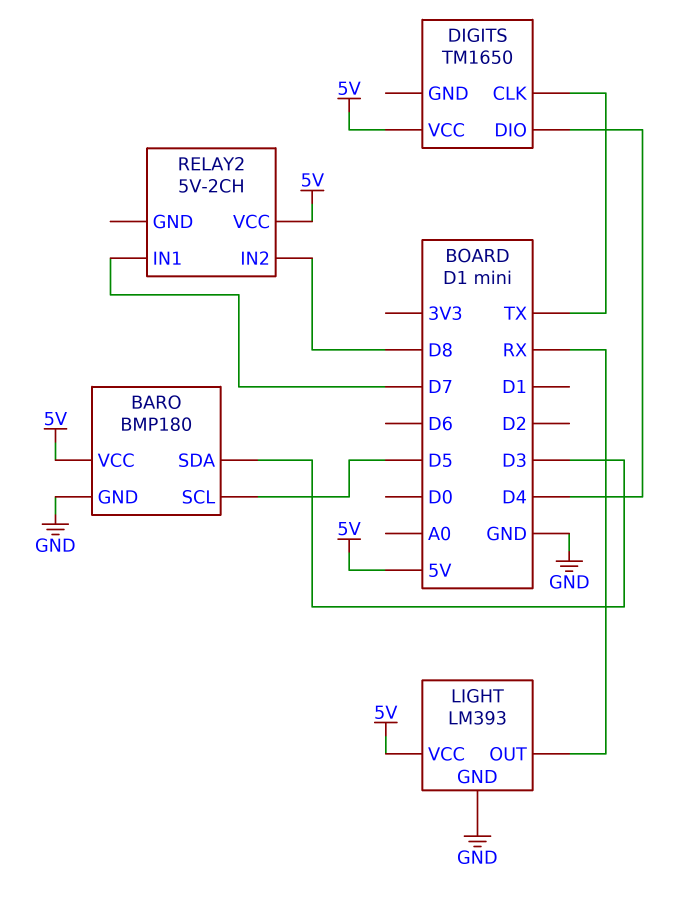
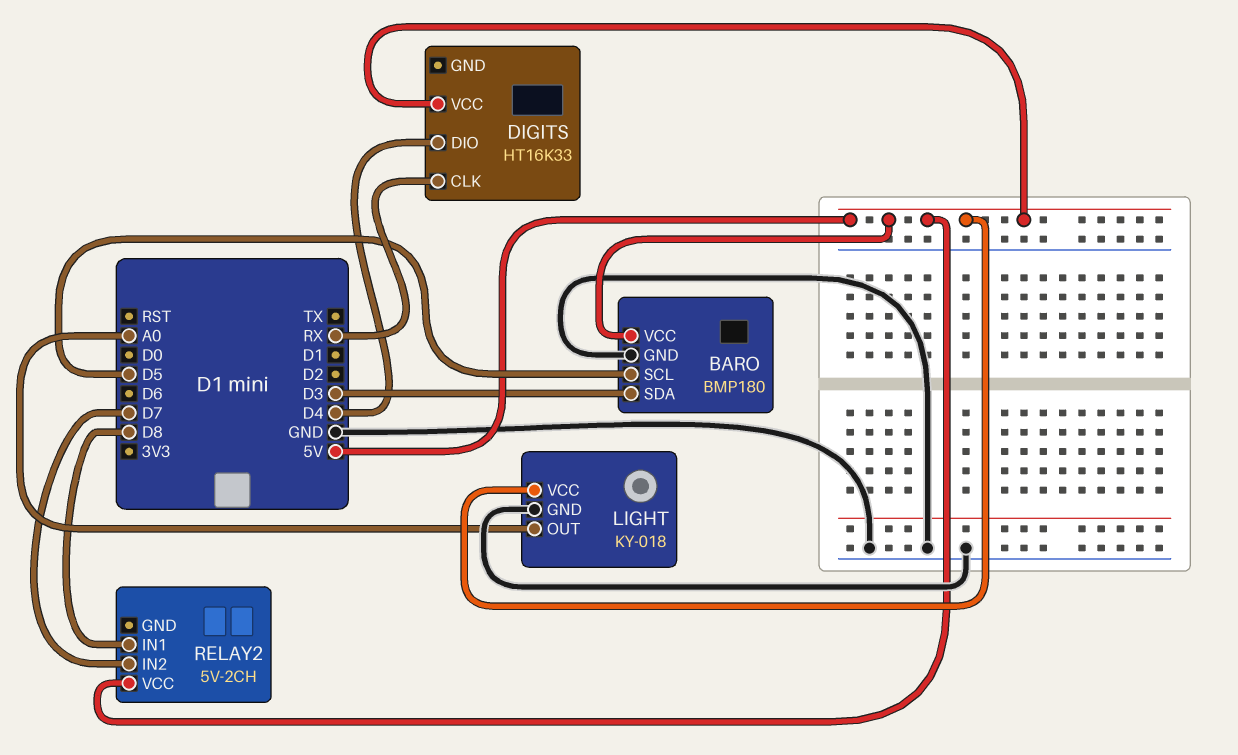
DIGITS: TM1650 -> HT16K33
DIGITS pin CLK: TX -> RX
LIGHT: LM393 -> KY-018
LIGHT pin OUT: RX -> A0
RELAY2 pin IN1: D7 -> D8
RELAY2 pin IN2: D8 -> D7

